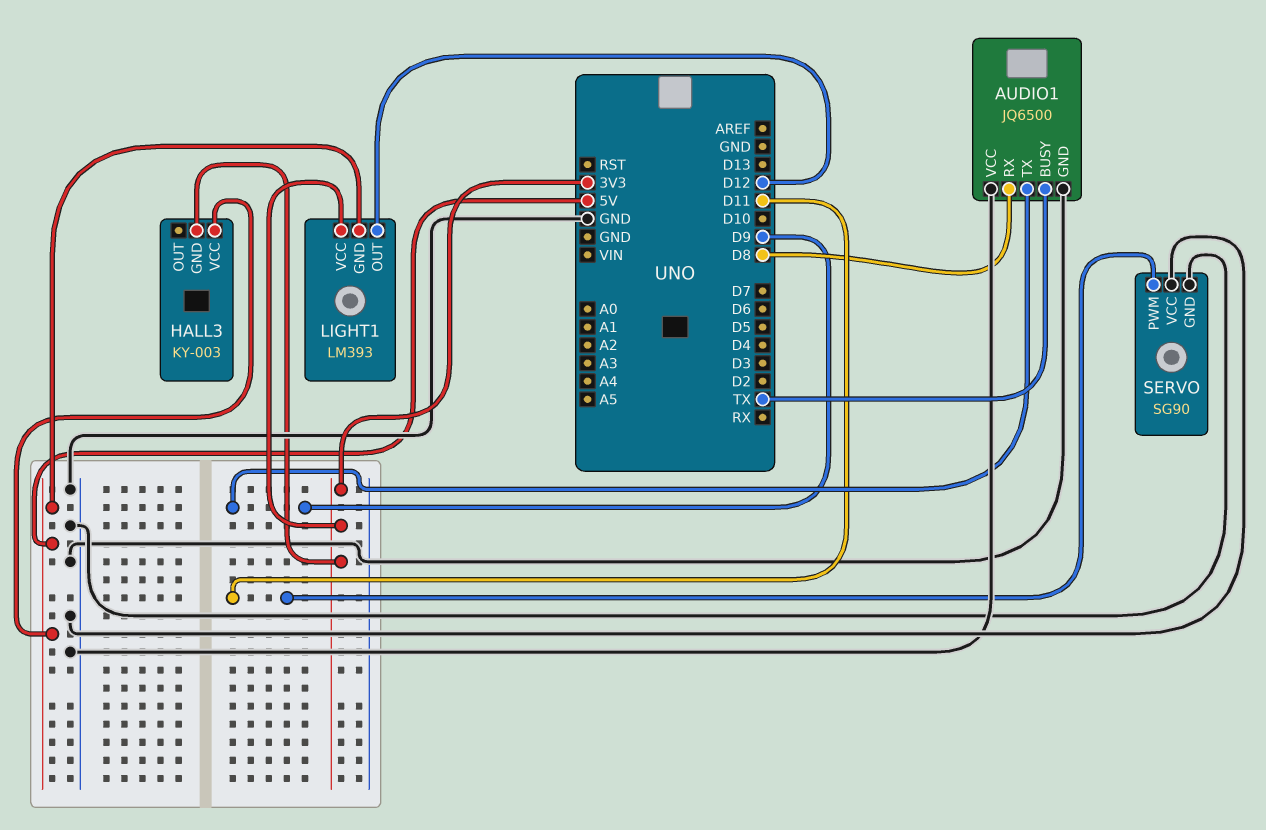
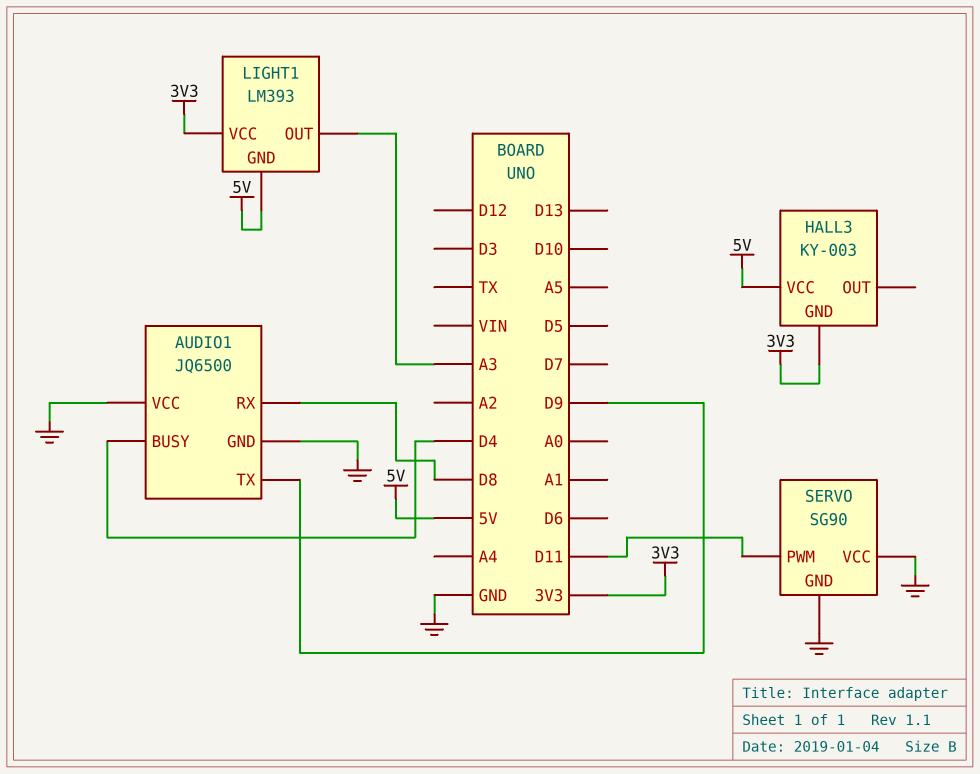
AUDIO1 pin BUSY: TX -> D4
LIGHT1 pin OUT: D12 -> A3

